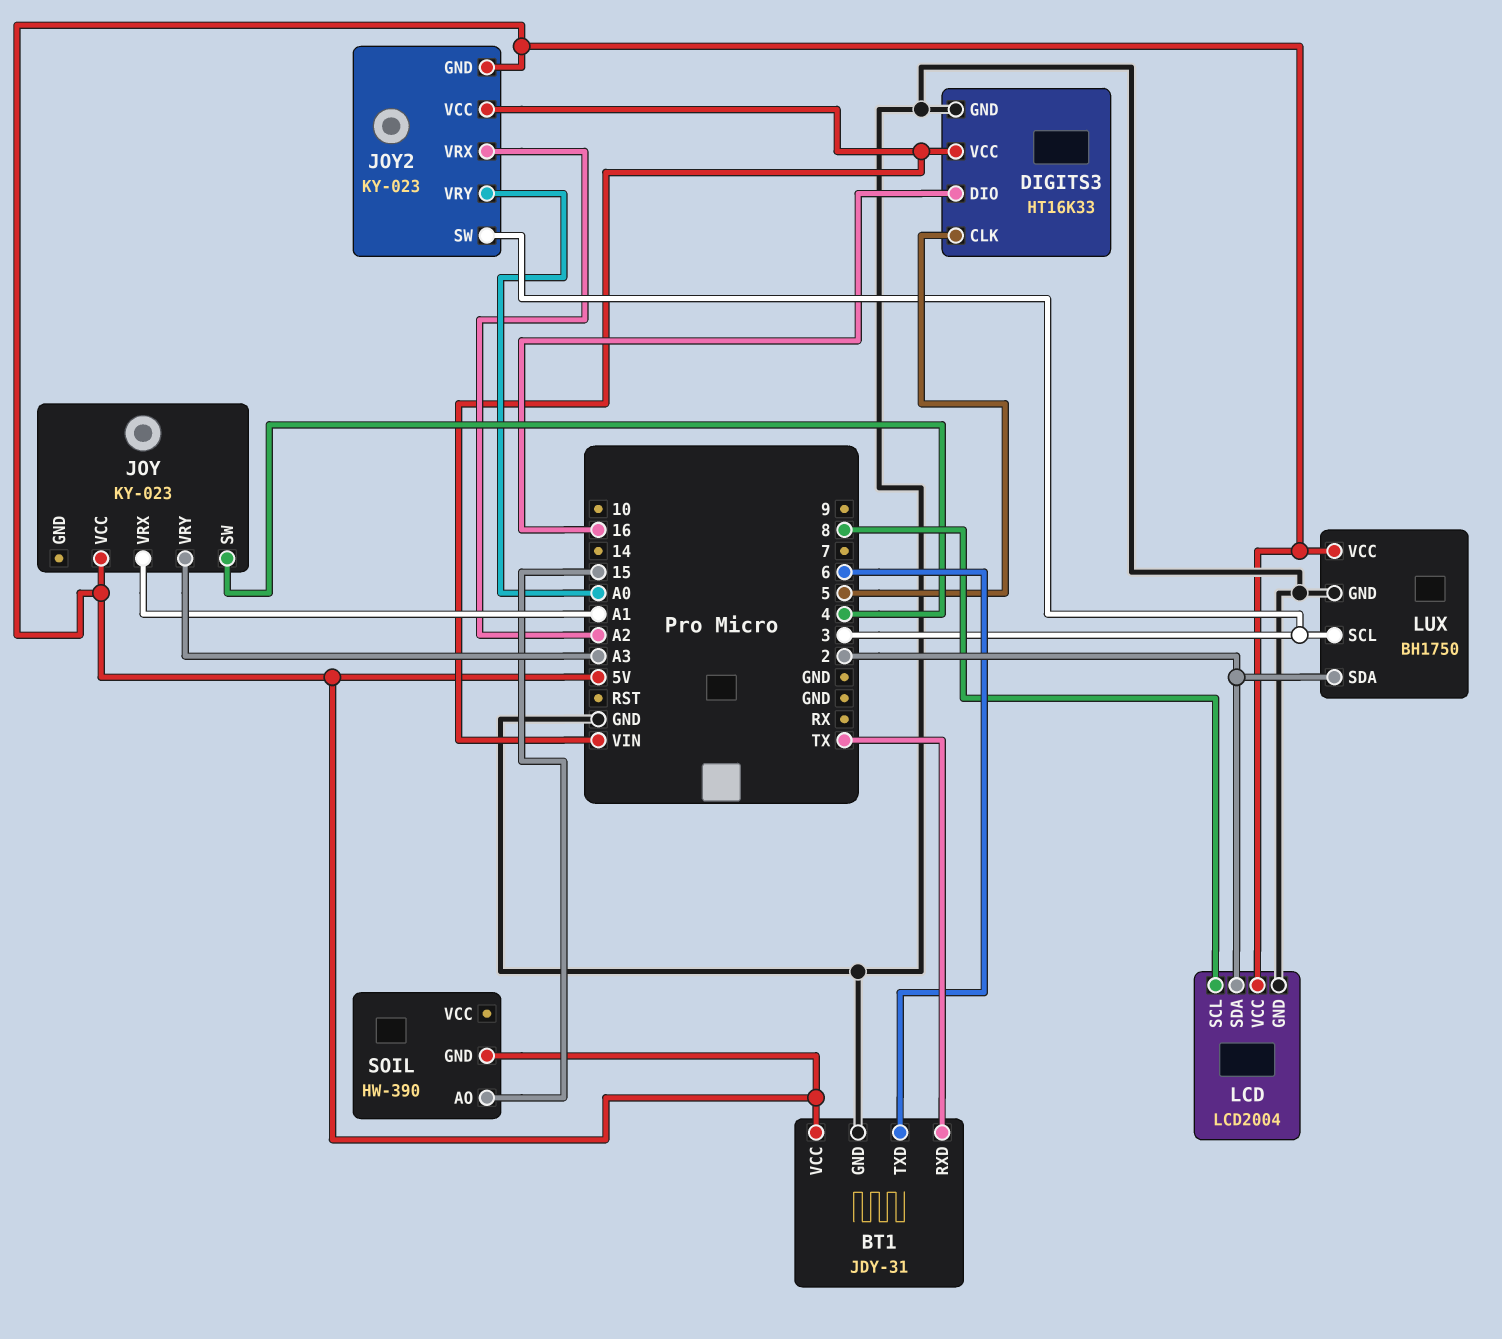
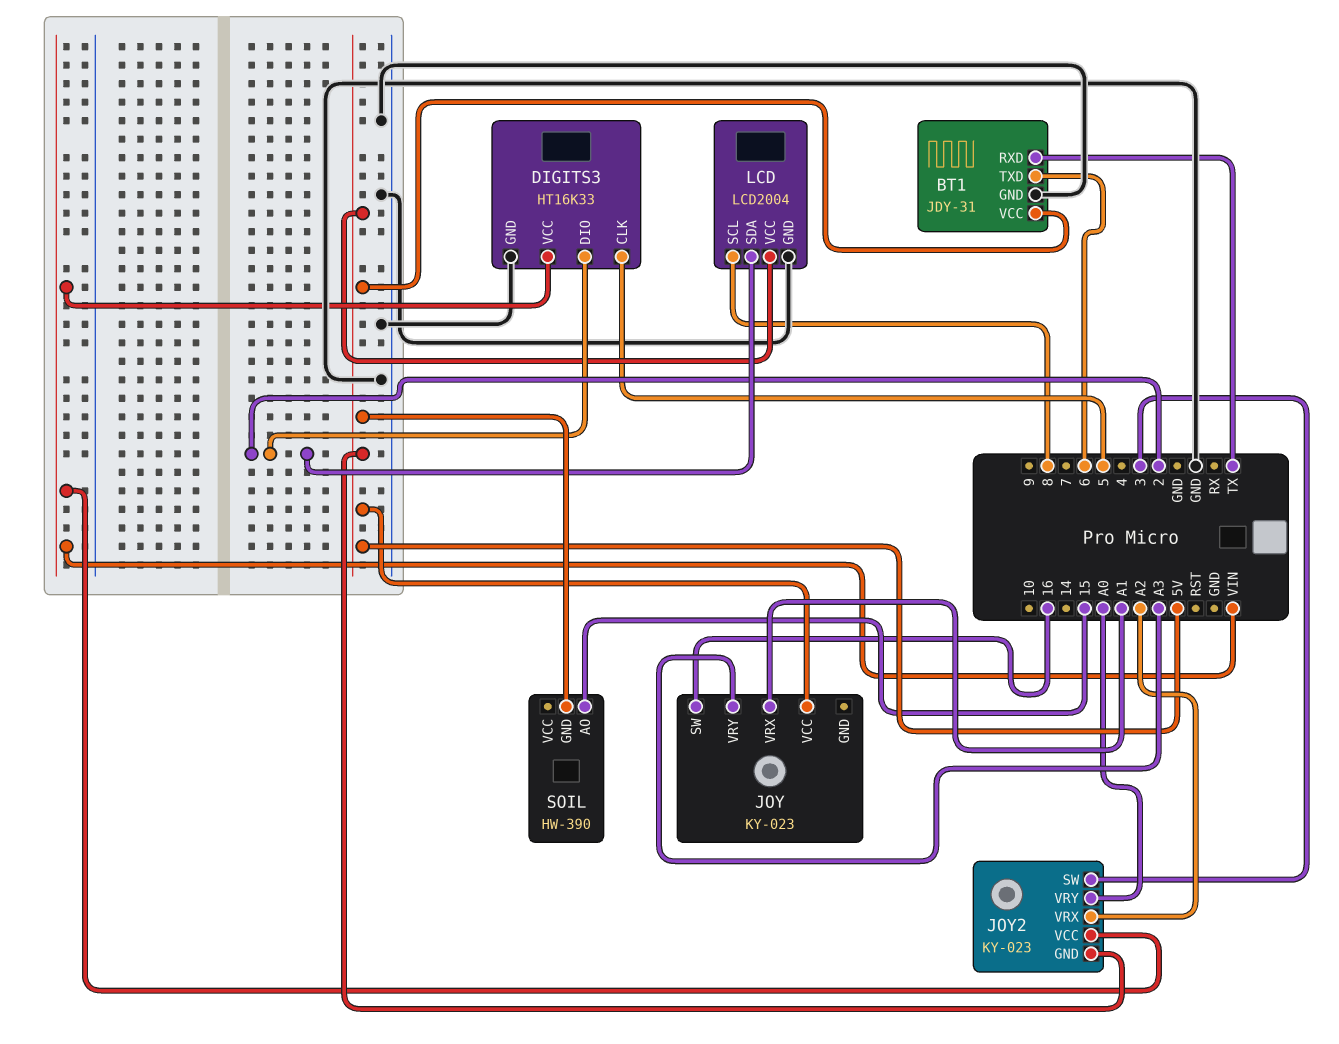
DIGITS3 pin DIO: 16 -> 2
JOY pin SW: 4 -> 16
LUX: BH1750 -> none
LUX pin GND: GND -> none
LUX pin SCL: 3 -> none
LUX pin SDA: 2 -> none
LUX pin VCC: 5V -> none

